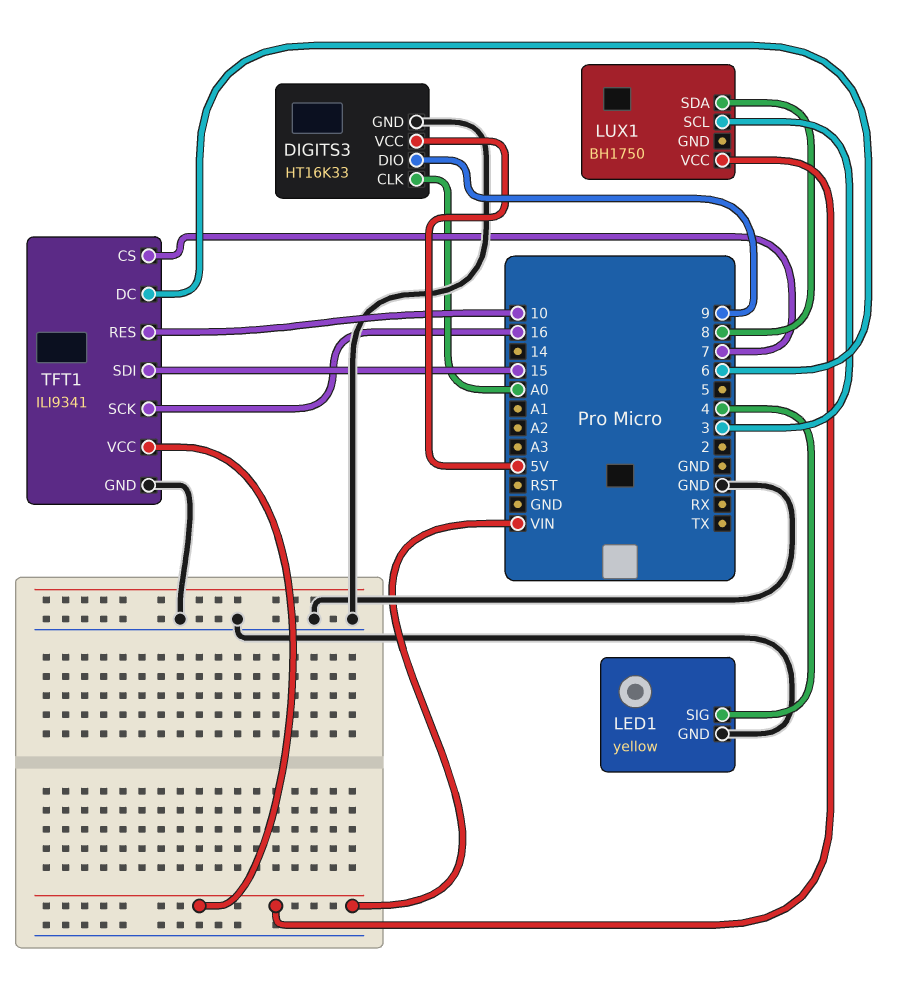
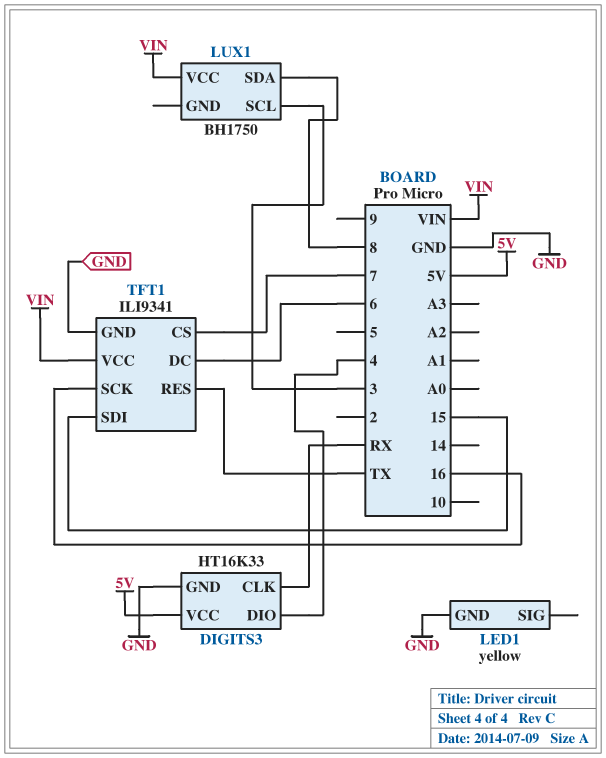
DIGITS3 pin CLK: A0 -> RX
DIGITS3 pin DIO: 9 -> 4
LED1 pin SIG: 4 -> none
TFT1 pin RES: 10 -> TX

